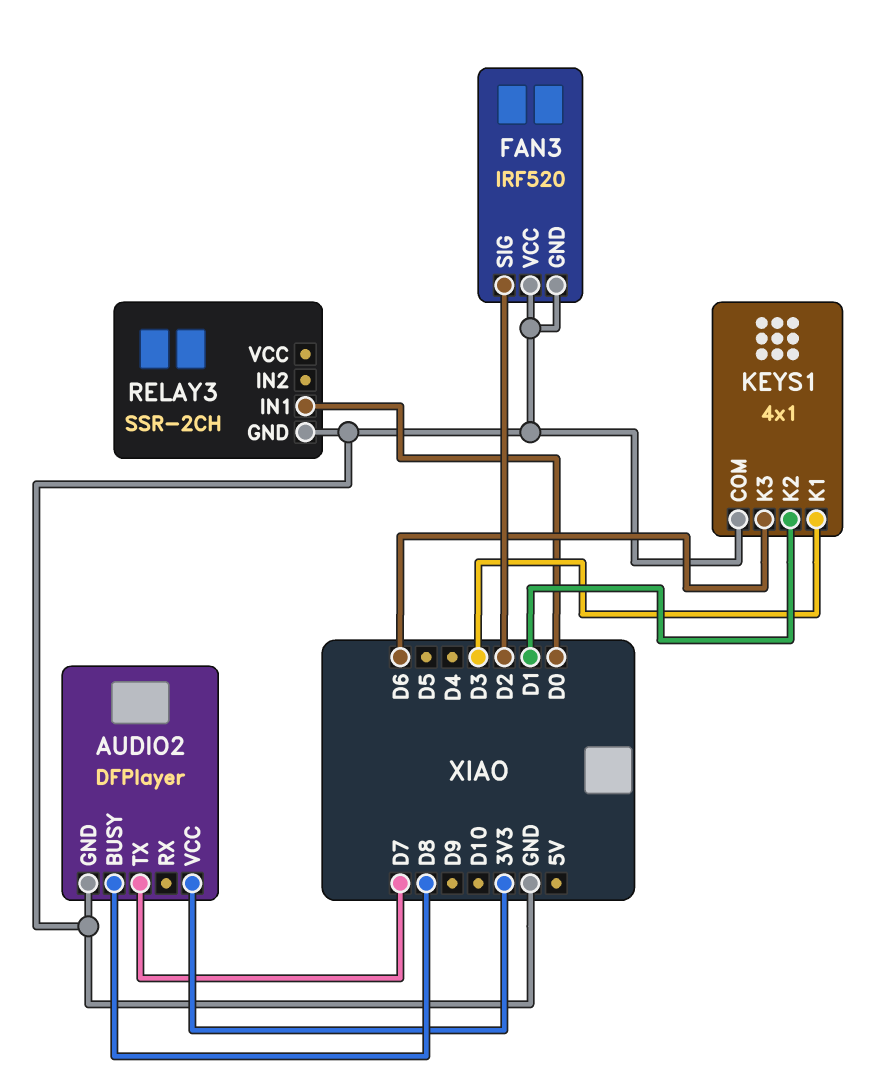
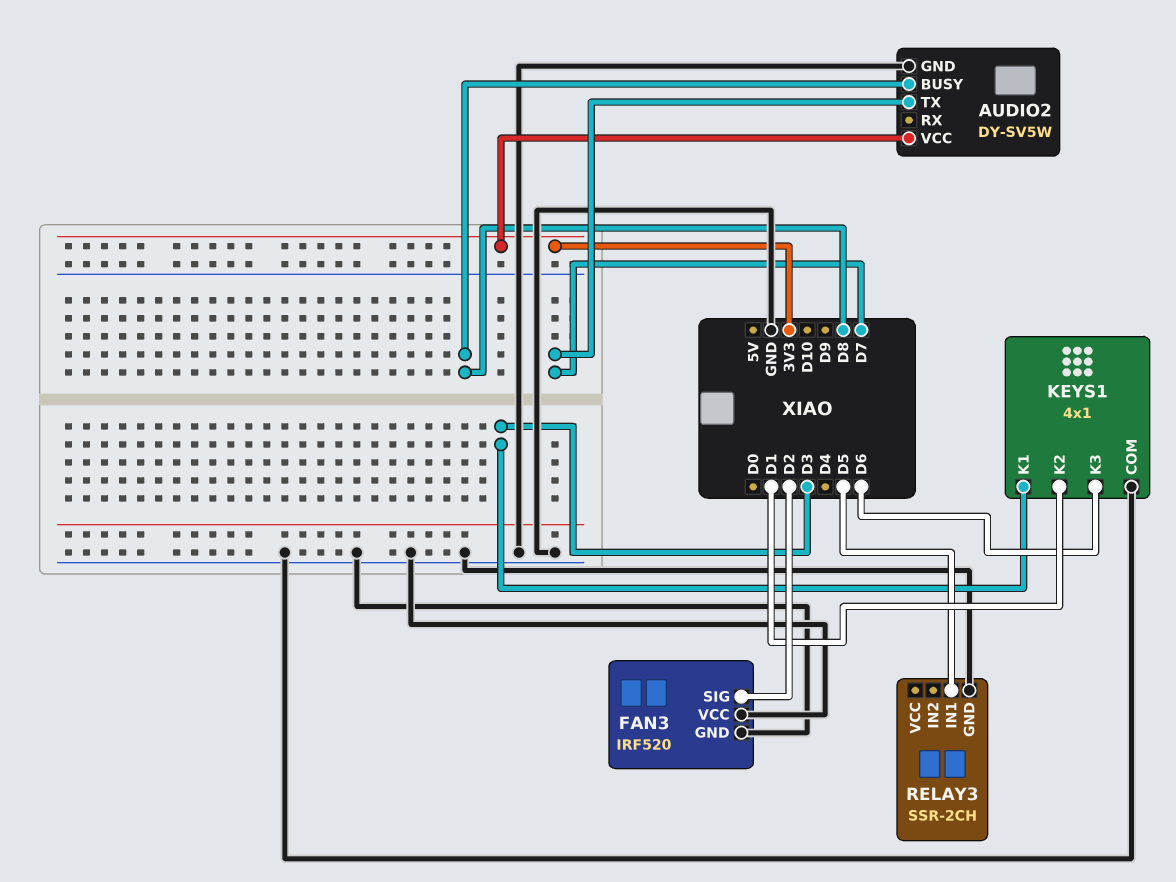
AUDIO2: DFPlayer -> DY-SV5W
RELAY3 pin IN1: D0 -> D5

